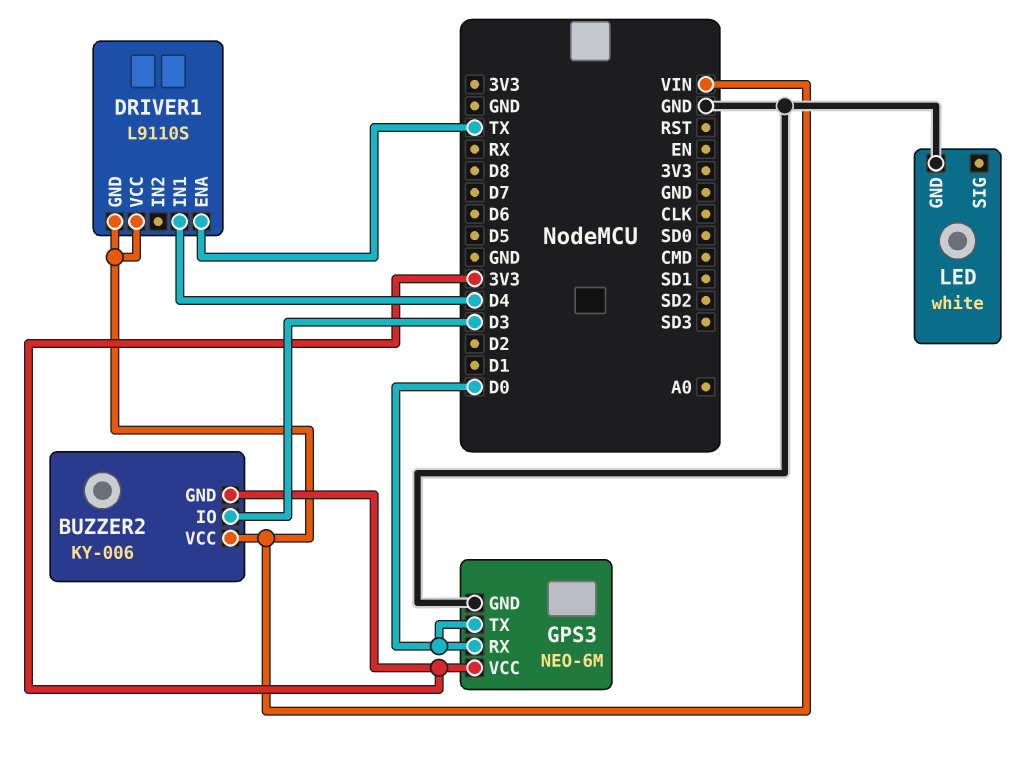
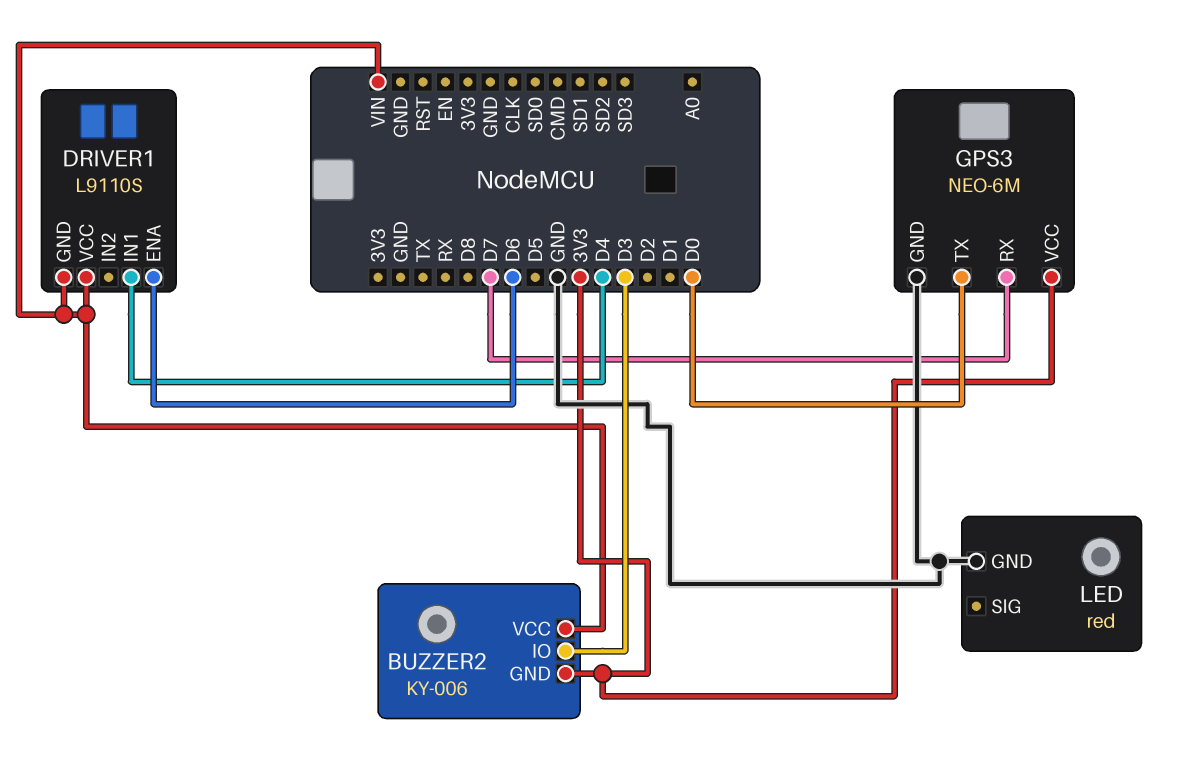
DRIVER1 pin ENA: TX -> D6
GPS3 pin RX: D0 -> D7
LED: white -> red

